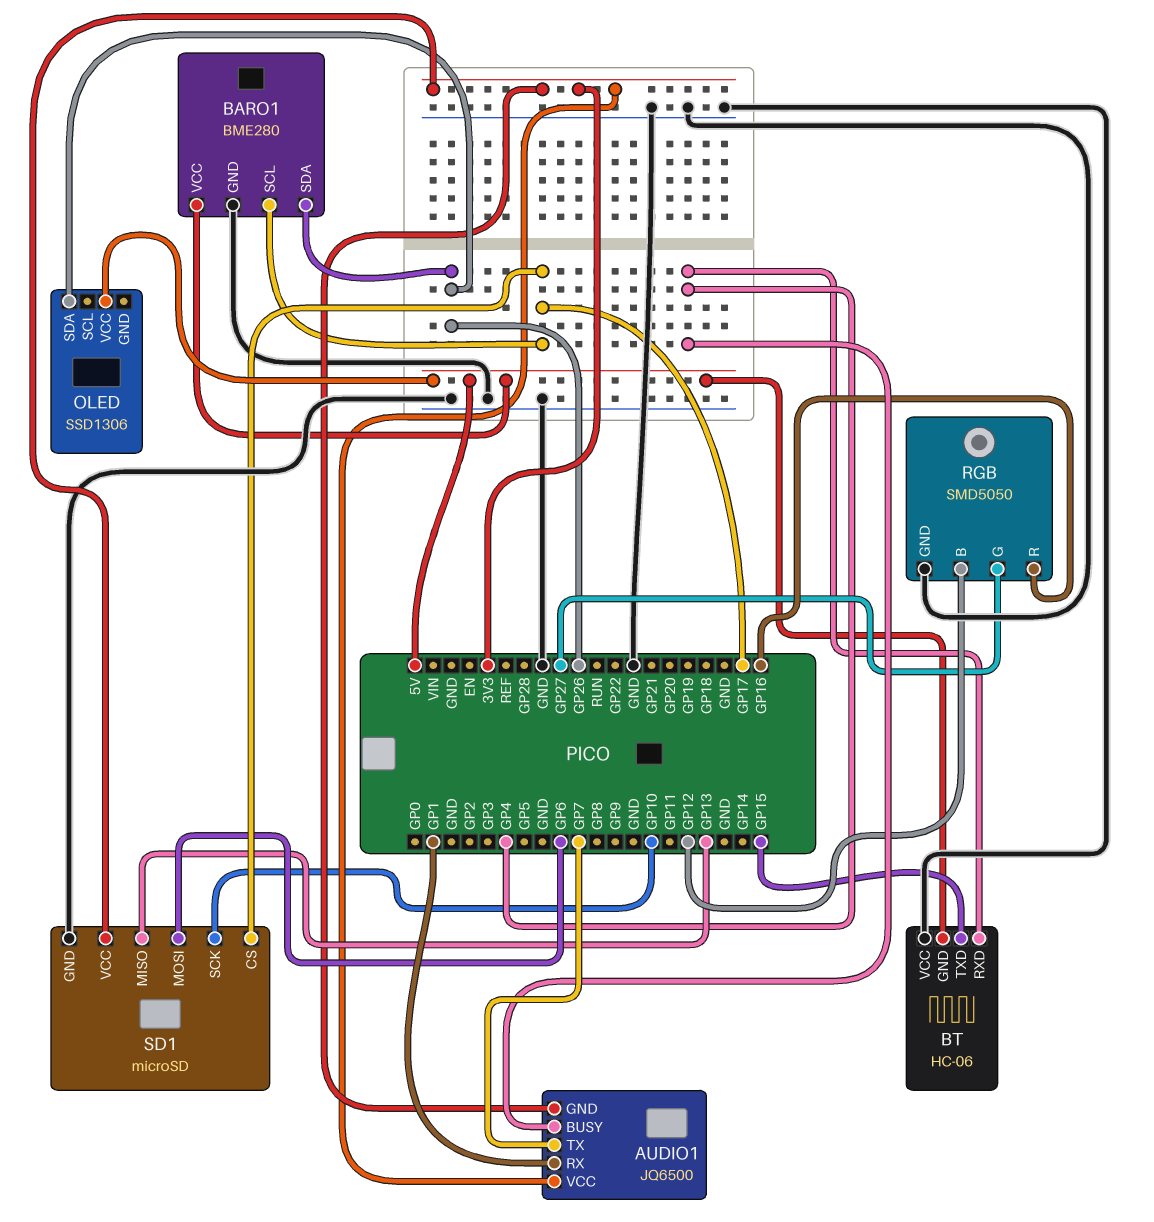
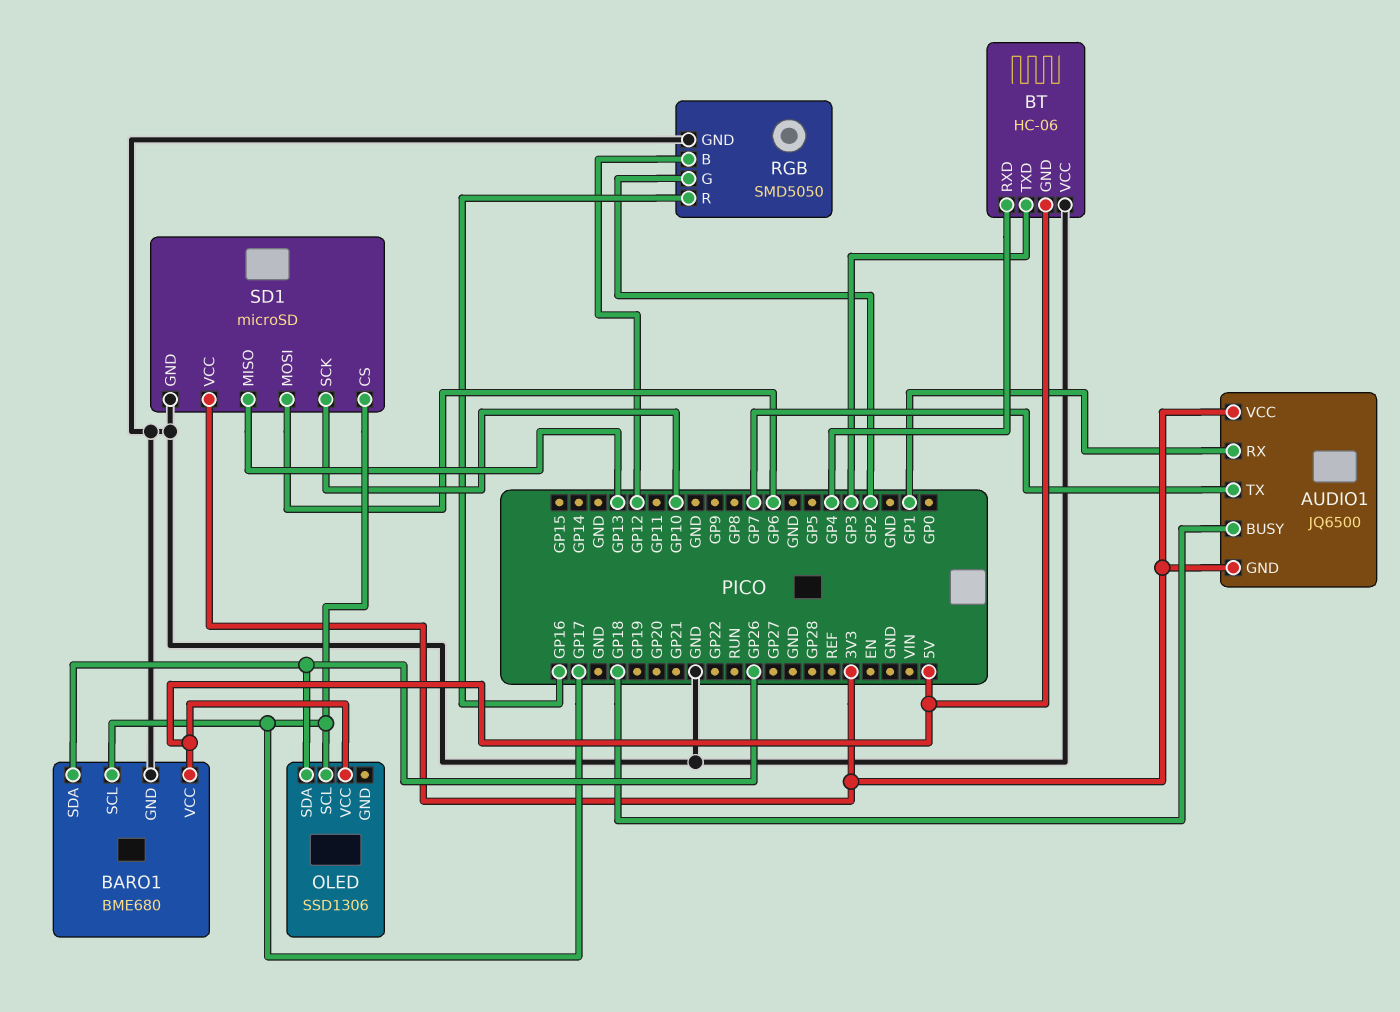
AUDIO1 pin BUSY: GP4 -> GP18
BARO1: BME280 -> BME680
BT pin TXD: GP15 -> GP3
OLED pin SCL: none -> GP17
RGB pin G: GP27 -> GP2

